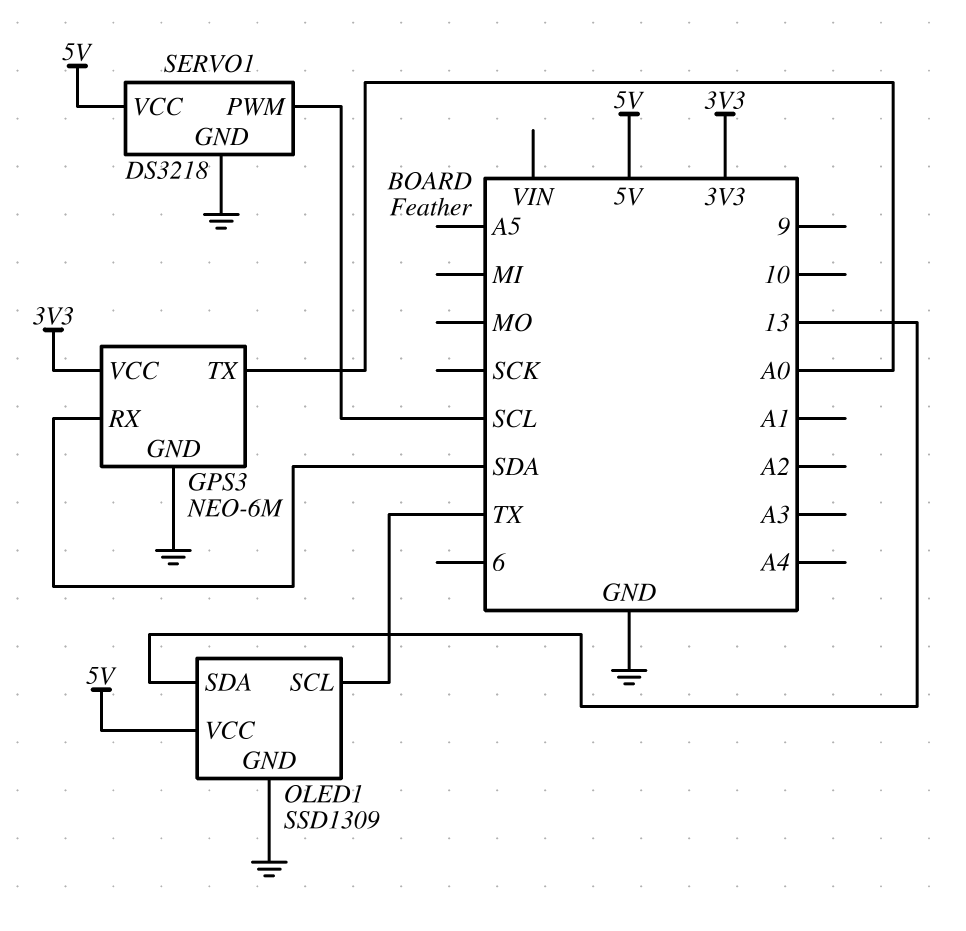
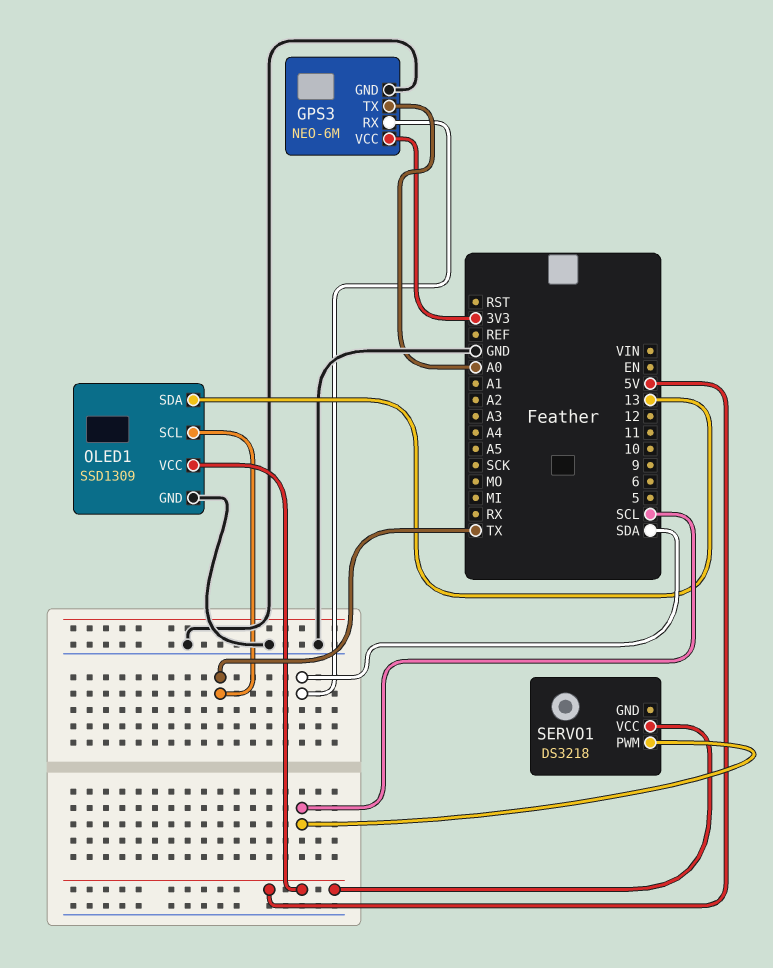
SERVO1 pin GND: GND -> none

